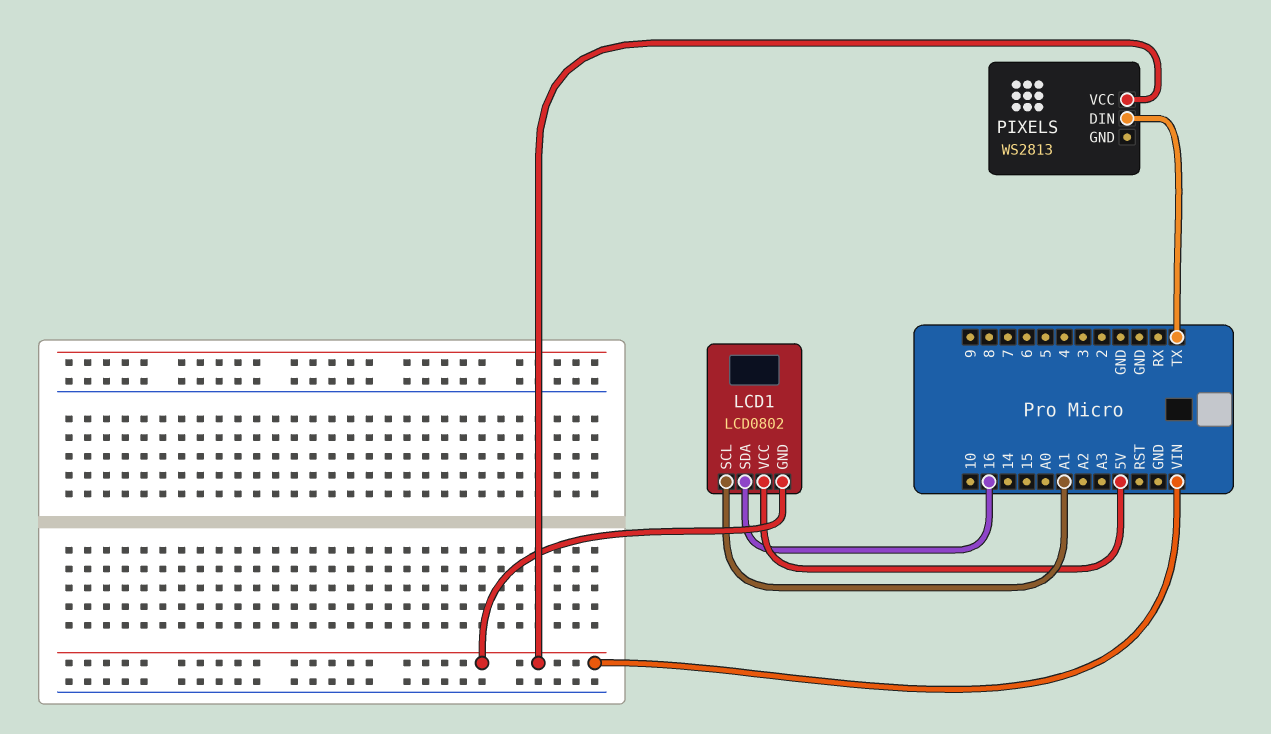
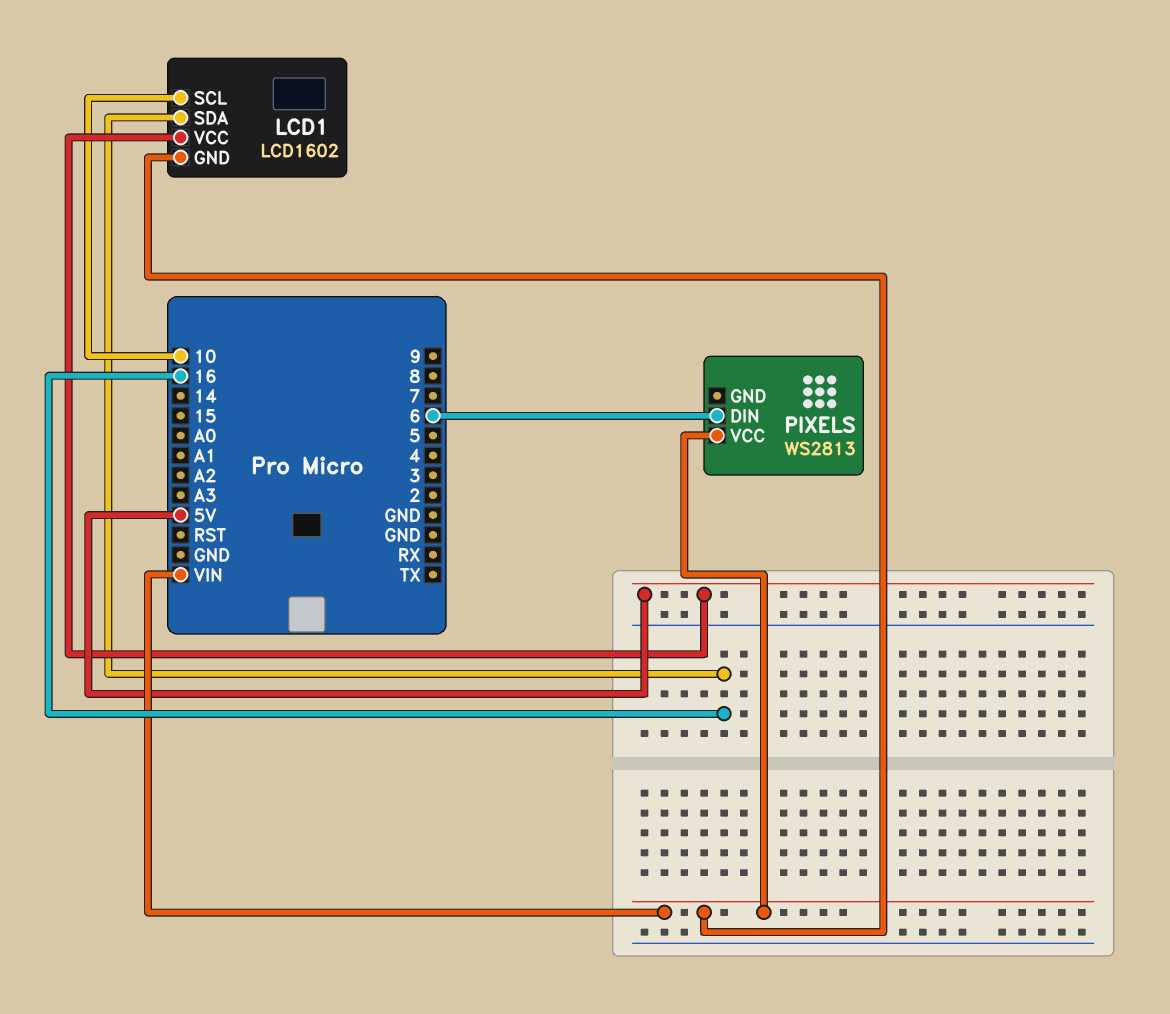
LCD1: LCD0802 -> LCD1602
LCD1 pin SCL: A1 -> 10
PIXELS pin DIN: TX -> 6

